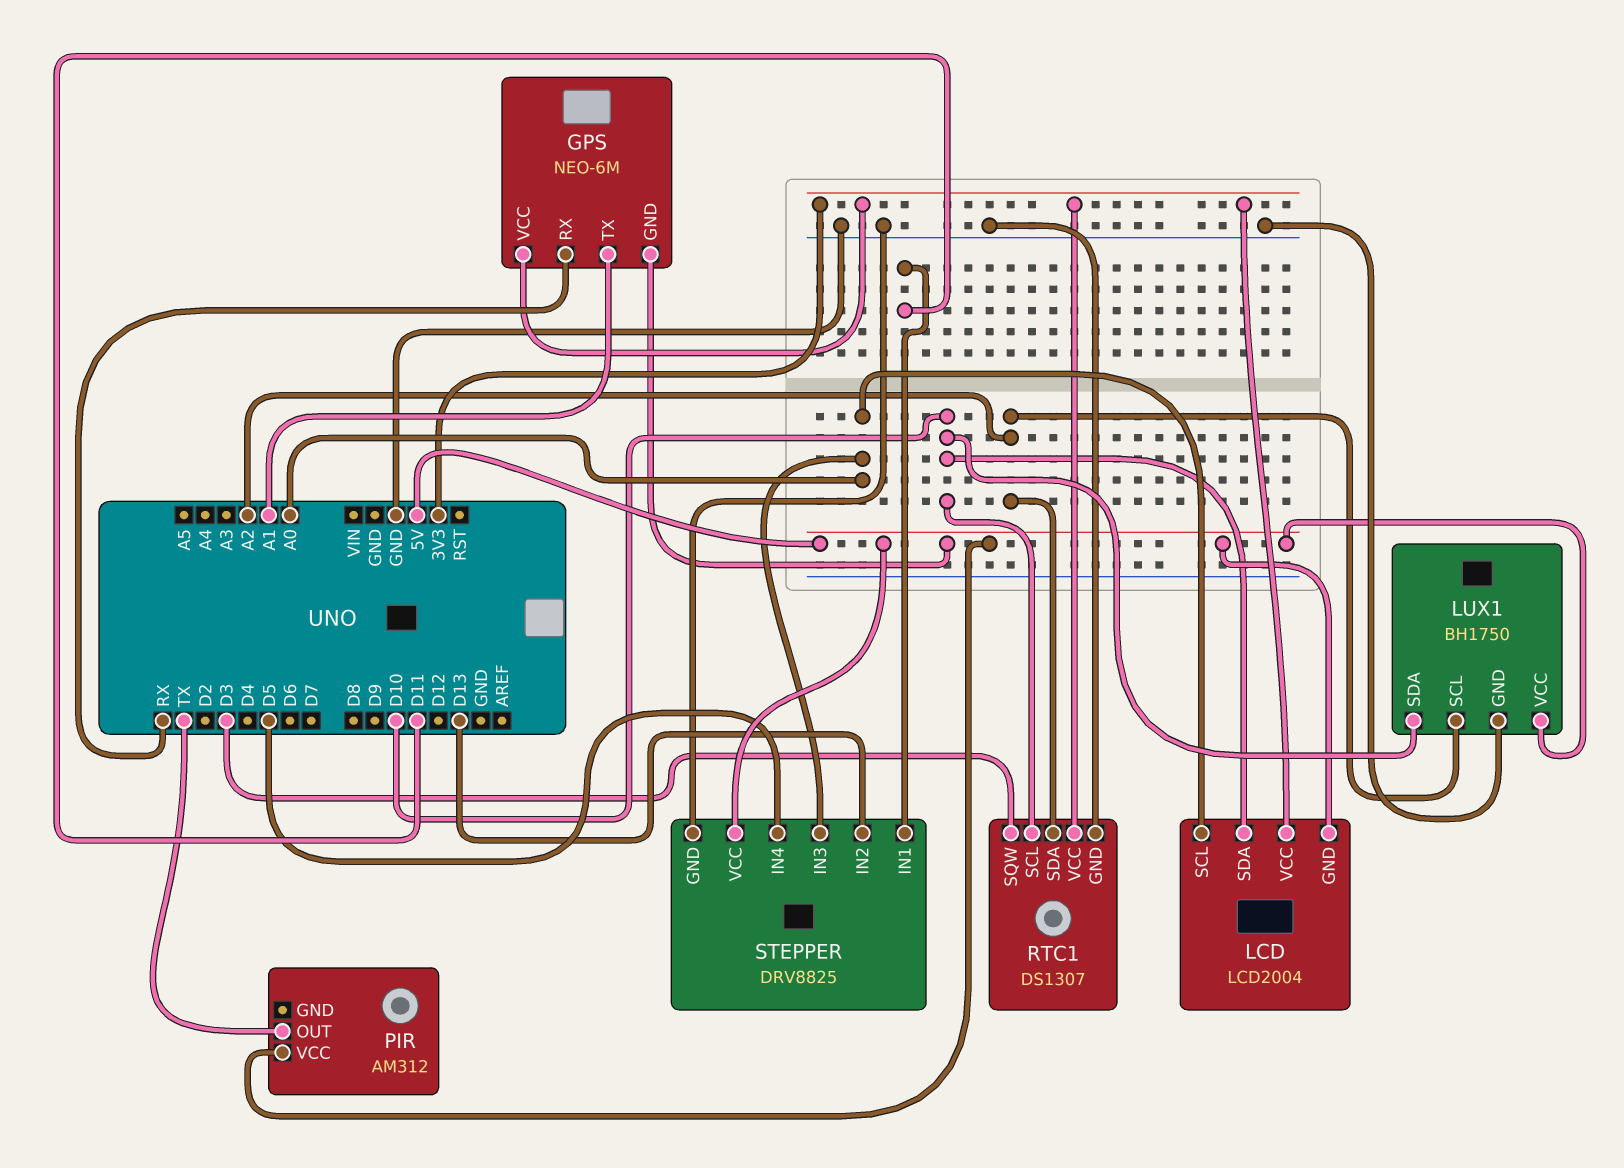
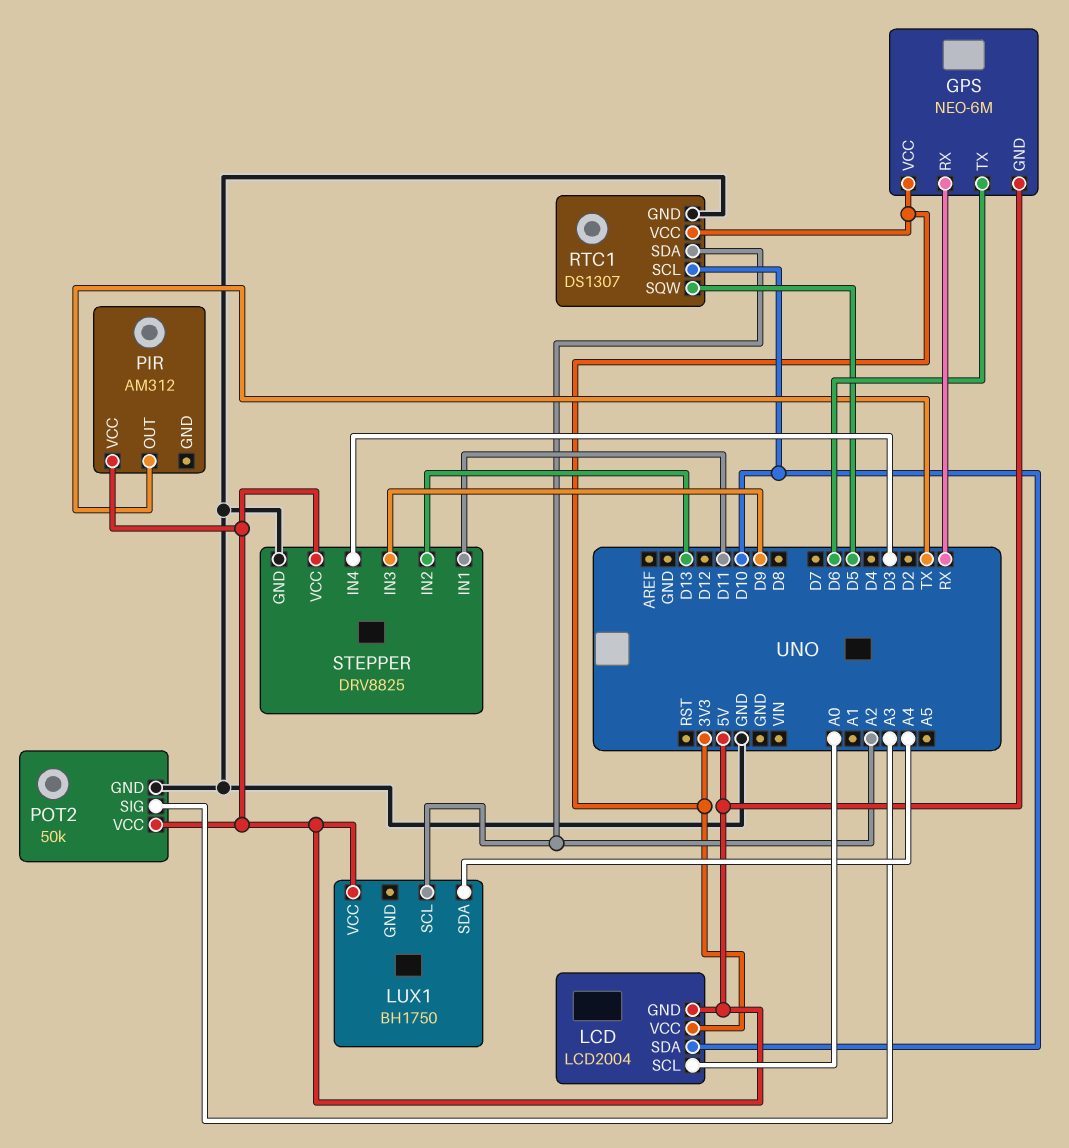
GPS pin TX: A1 -> D6
LUX1 pin GND: GND -> none
LUX1 pin SDA: D10 -> A4
POT2: none -> 50k
POT2 pin GND: none -> GND
POT2 pin SIG: none -> A3
POT2 pin VCC: none -> 5V
RTC1 pin SQW: D3 -> D5
STEPPER pin IN3: A0 -> D9
STEPPER pin IN4: D5 -> D3

